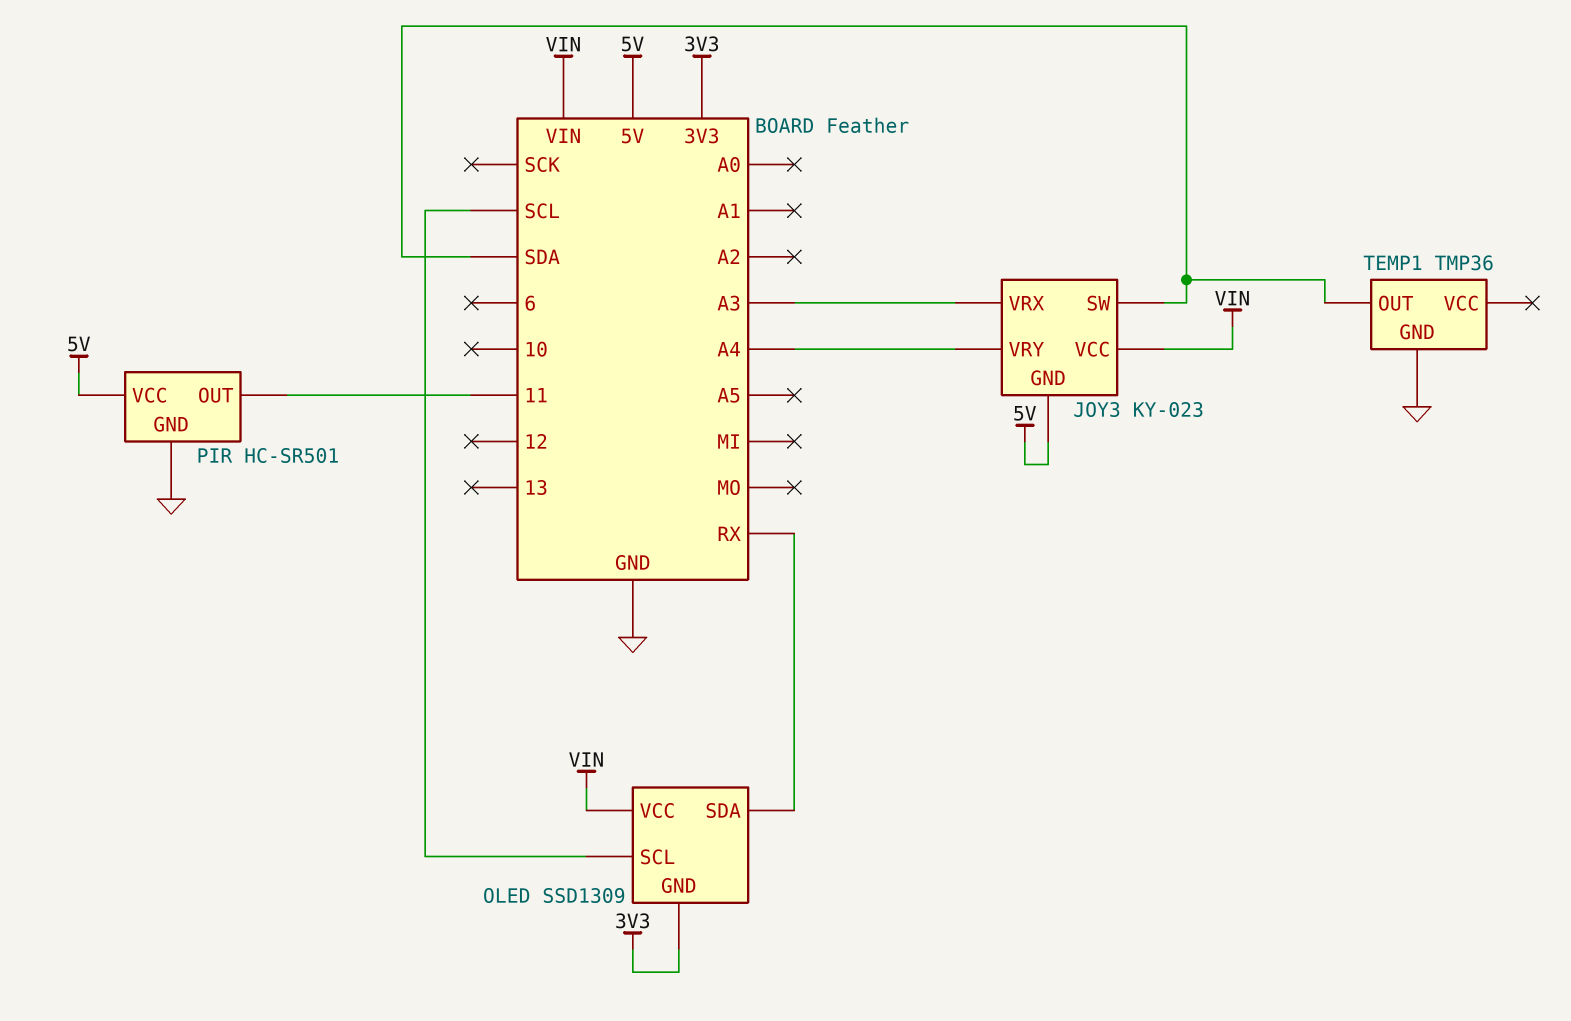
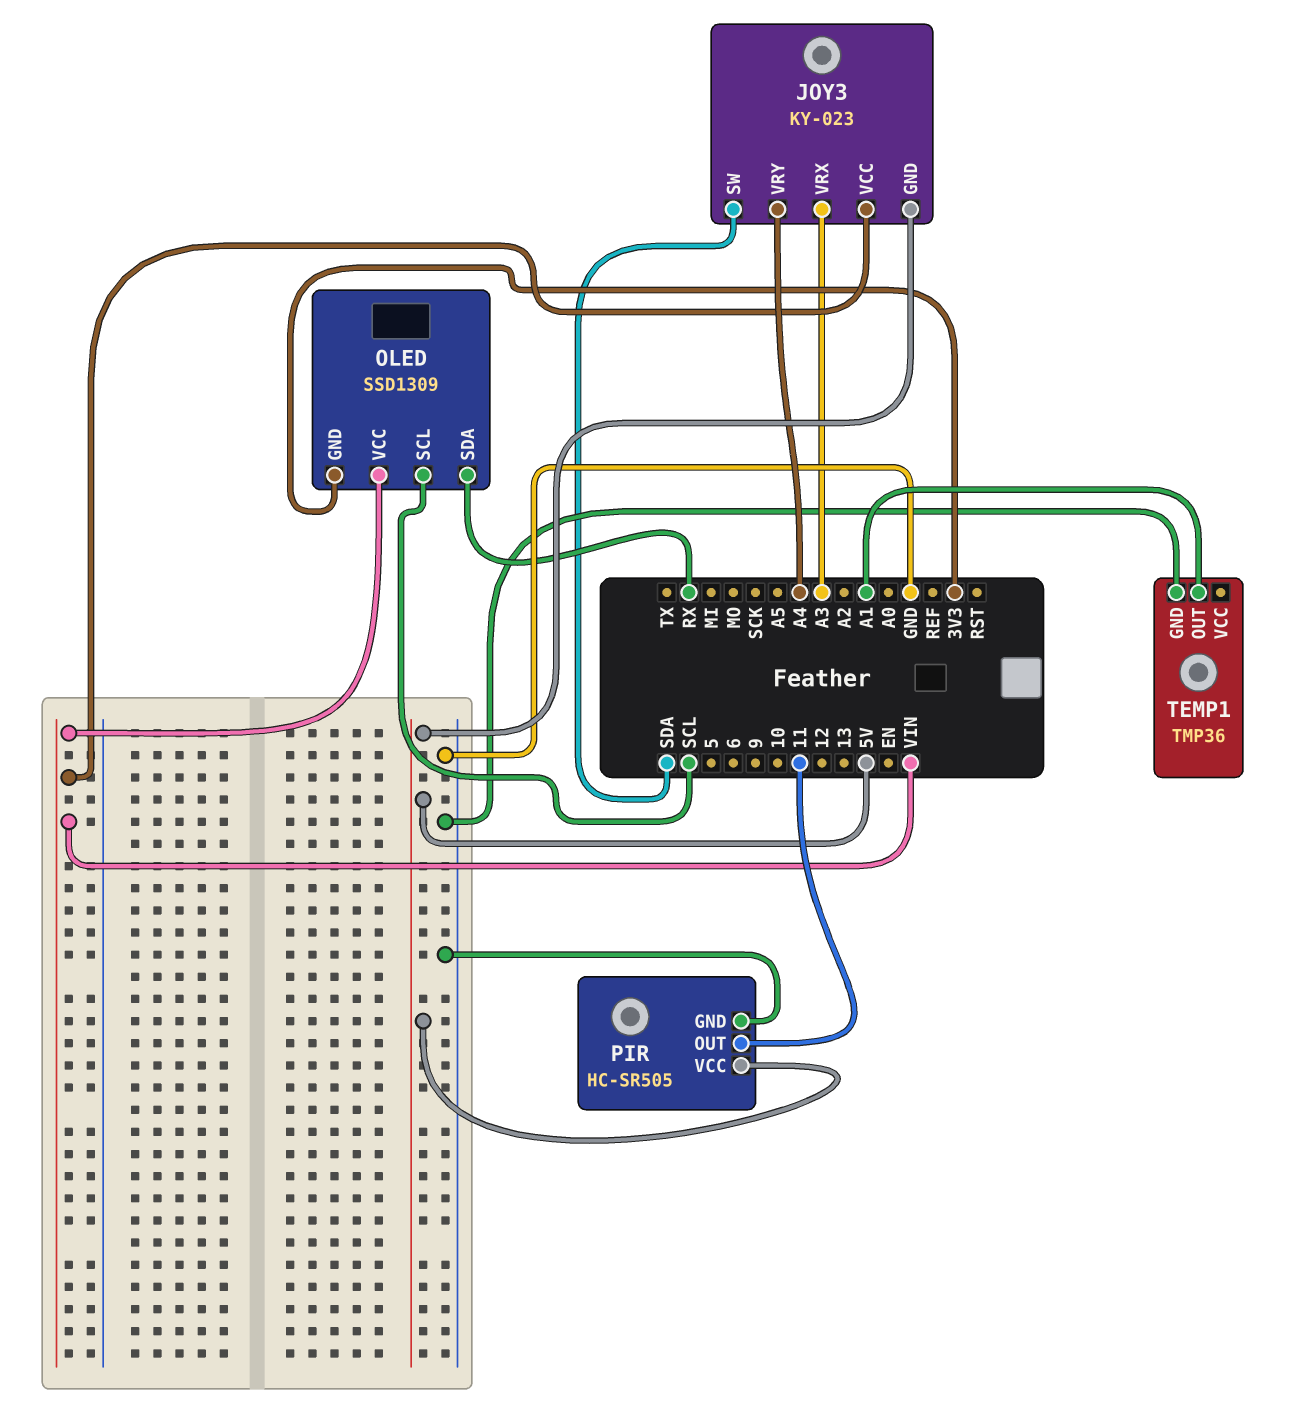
PIR: HC-SR501 -> HC-SR505
TEMP1 pin OUT: SDA -> A1

